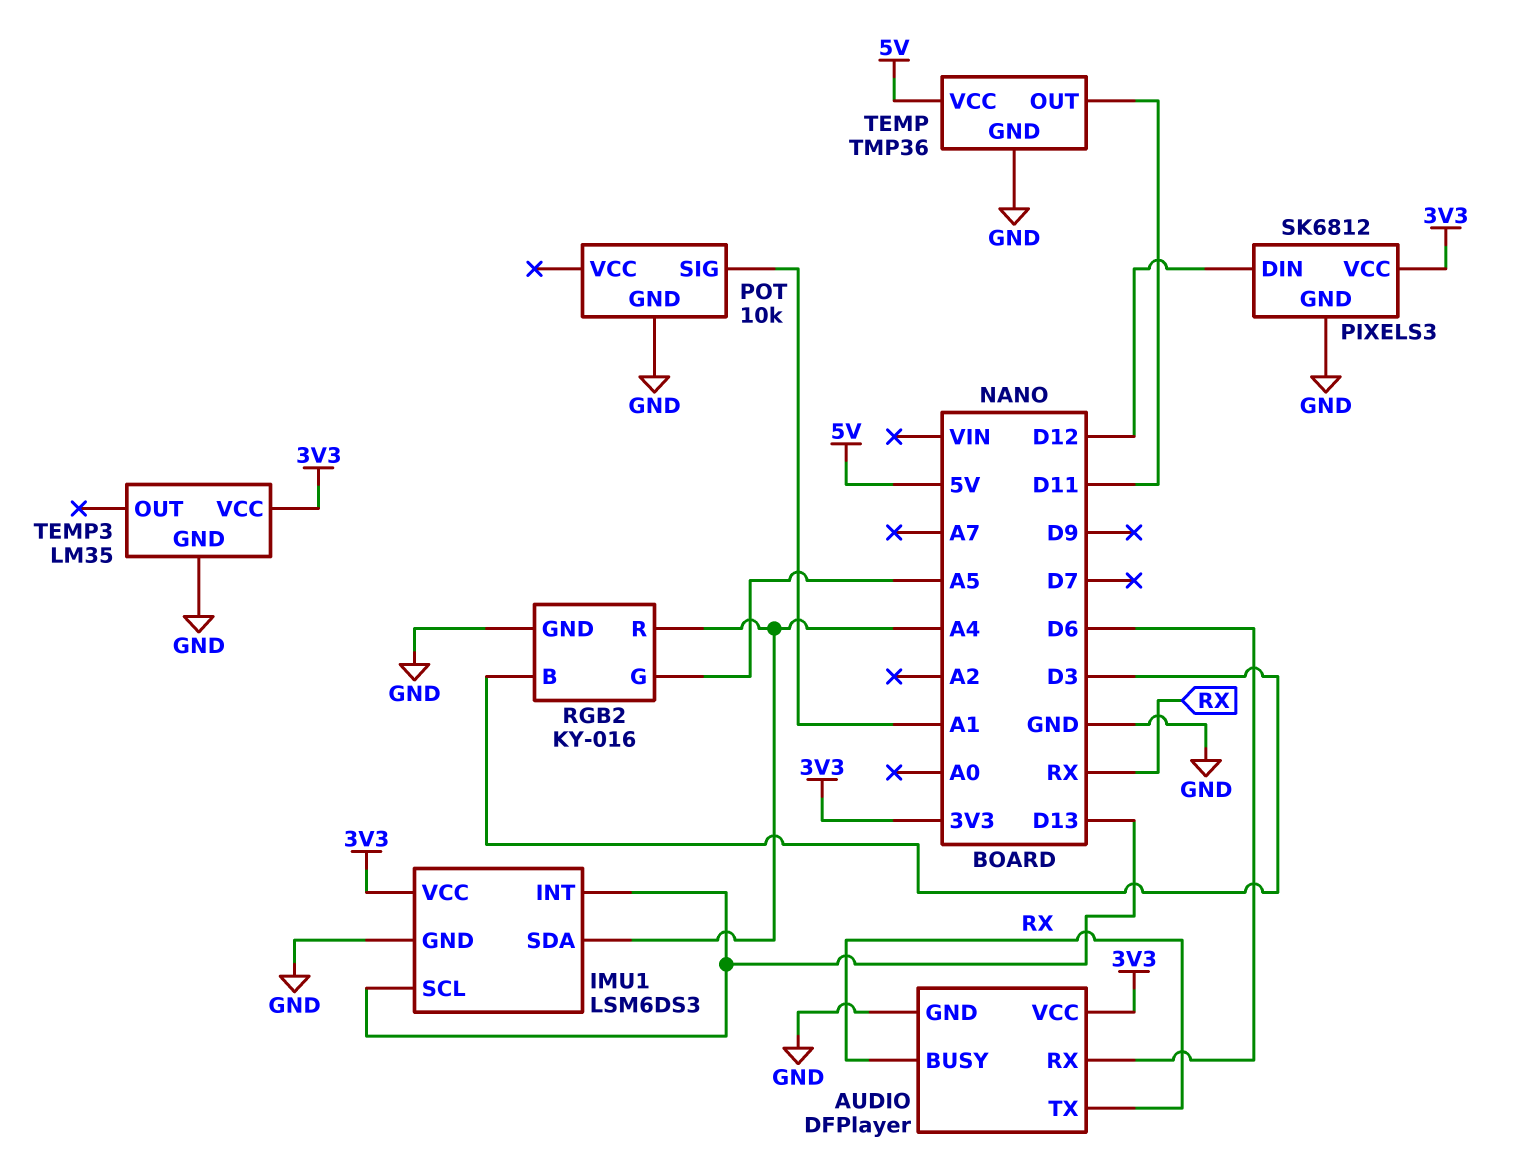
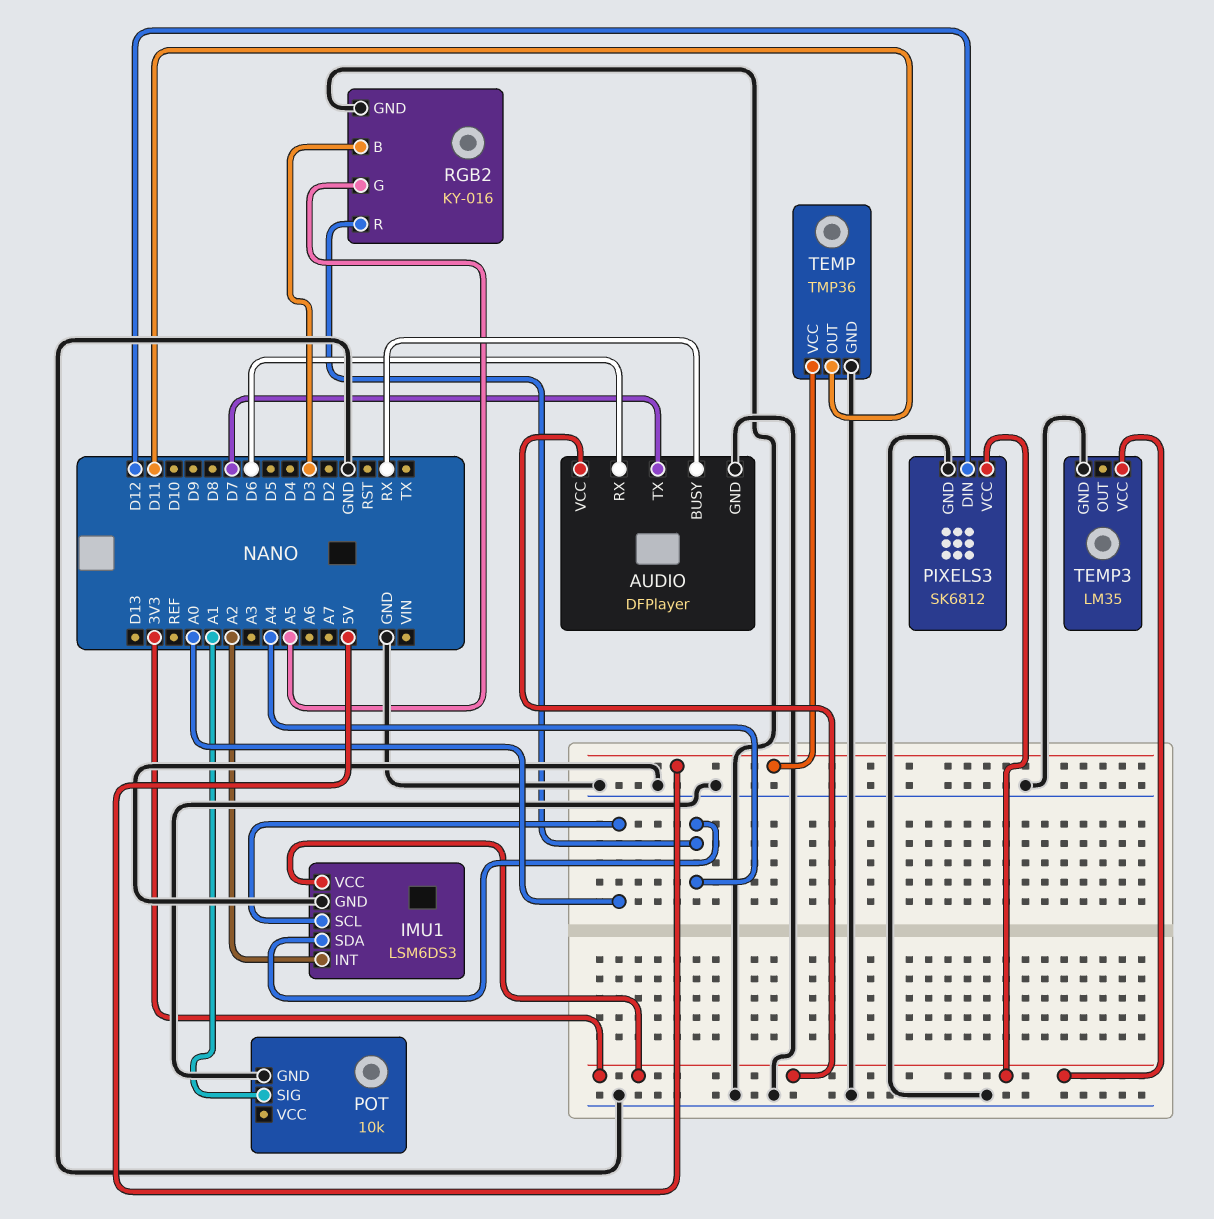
AUDIO pin TX: RX -> D7
IMU1 pin INT: D13 -> A2
IMU1 pin SCL: D13 -> A0

